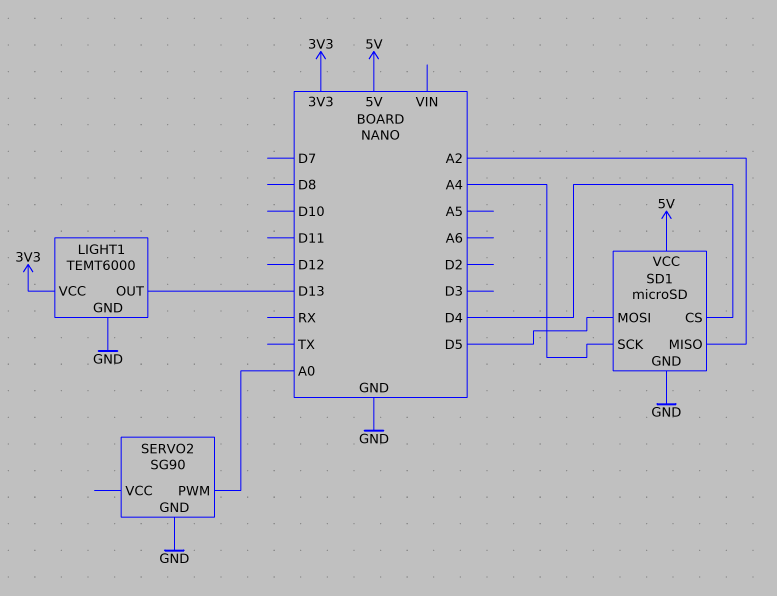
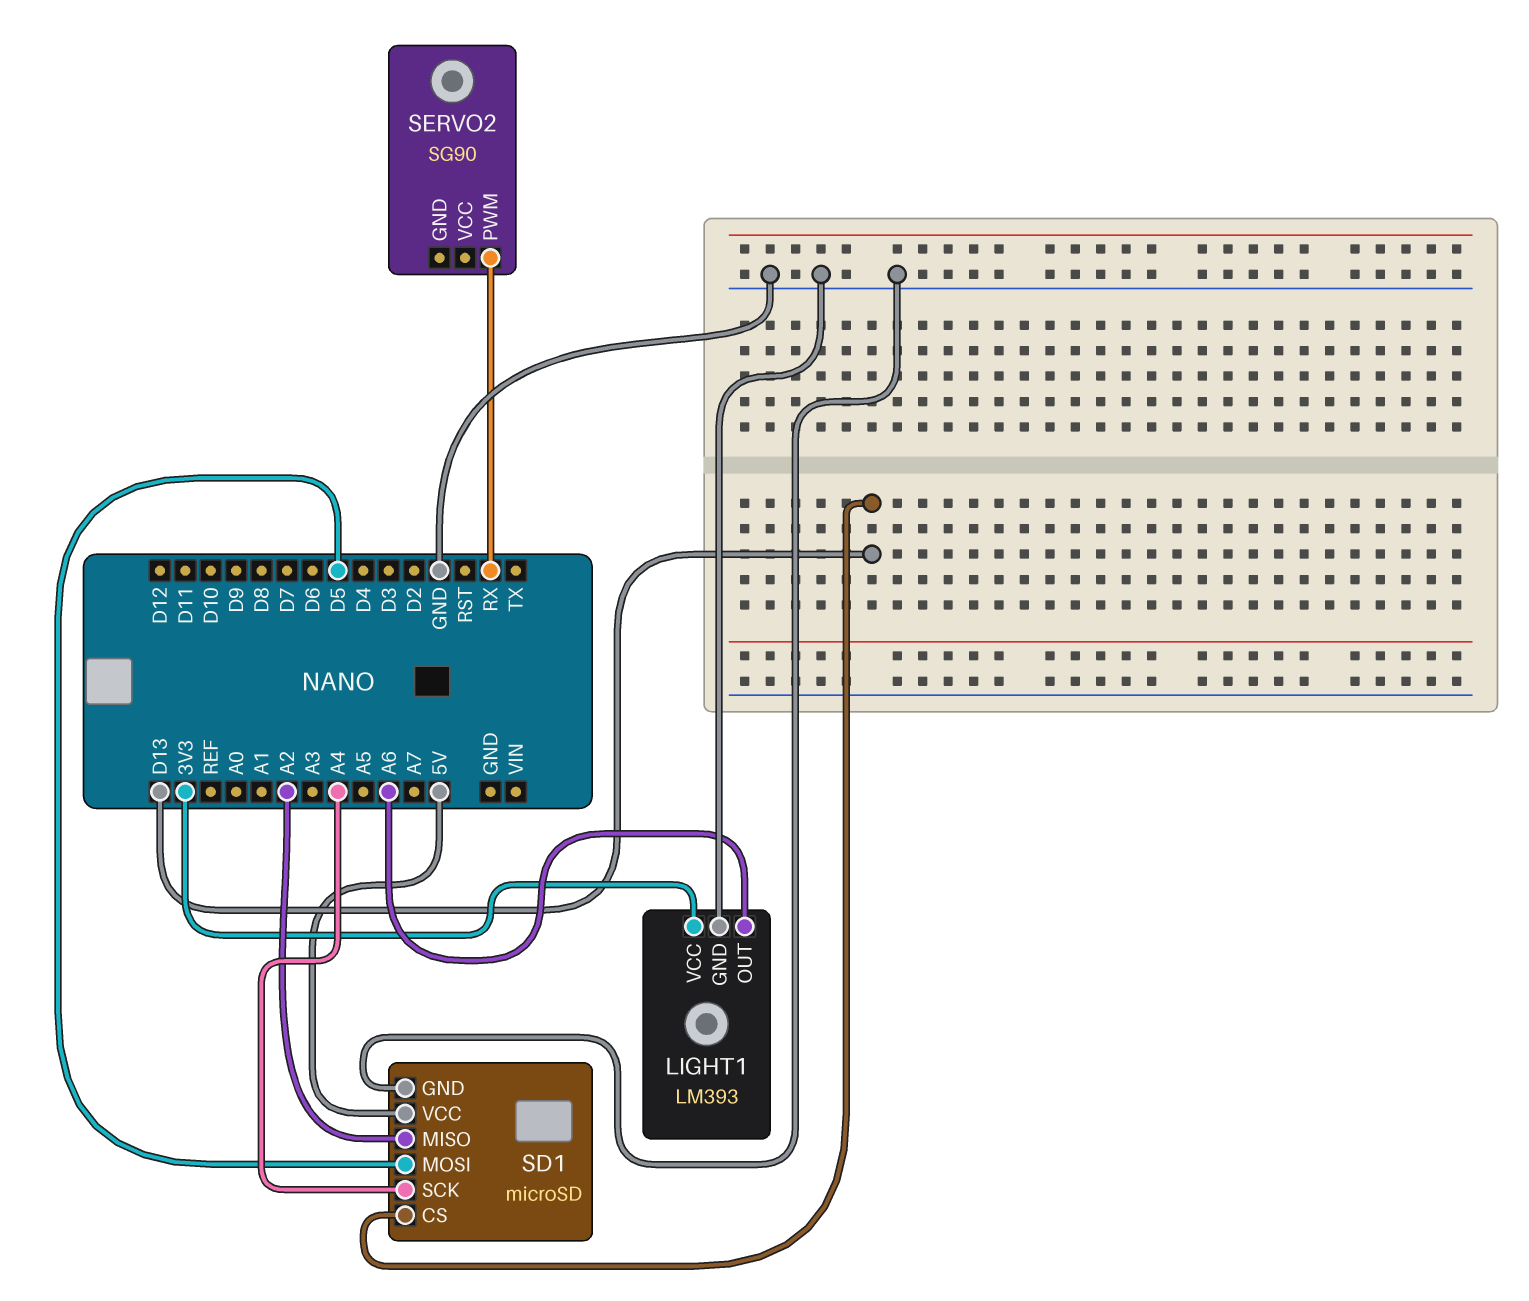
LIGHT1: TEMT6000 -> LM393
LIGHT1 pin OUT: D13 -> A6
SD1 pin CS: D4 -> D13
SERVO2 pin GND: GND -> none
SERVO2 pin PWM: A0 -> RX

